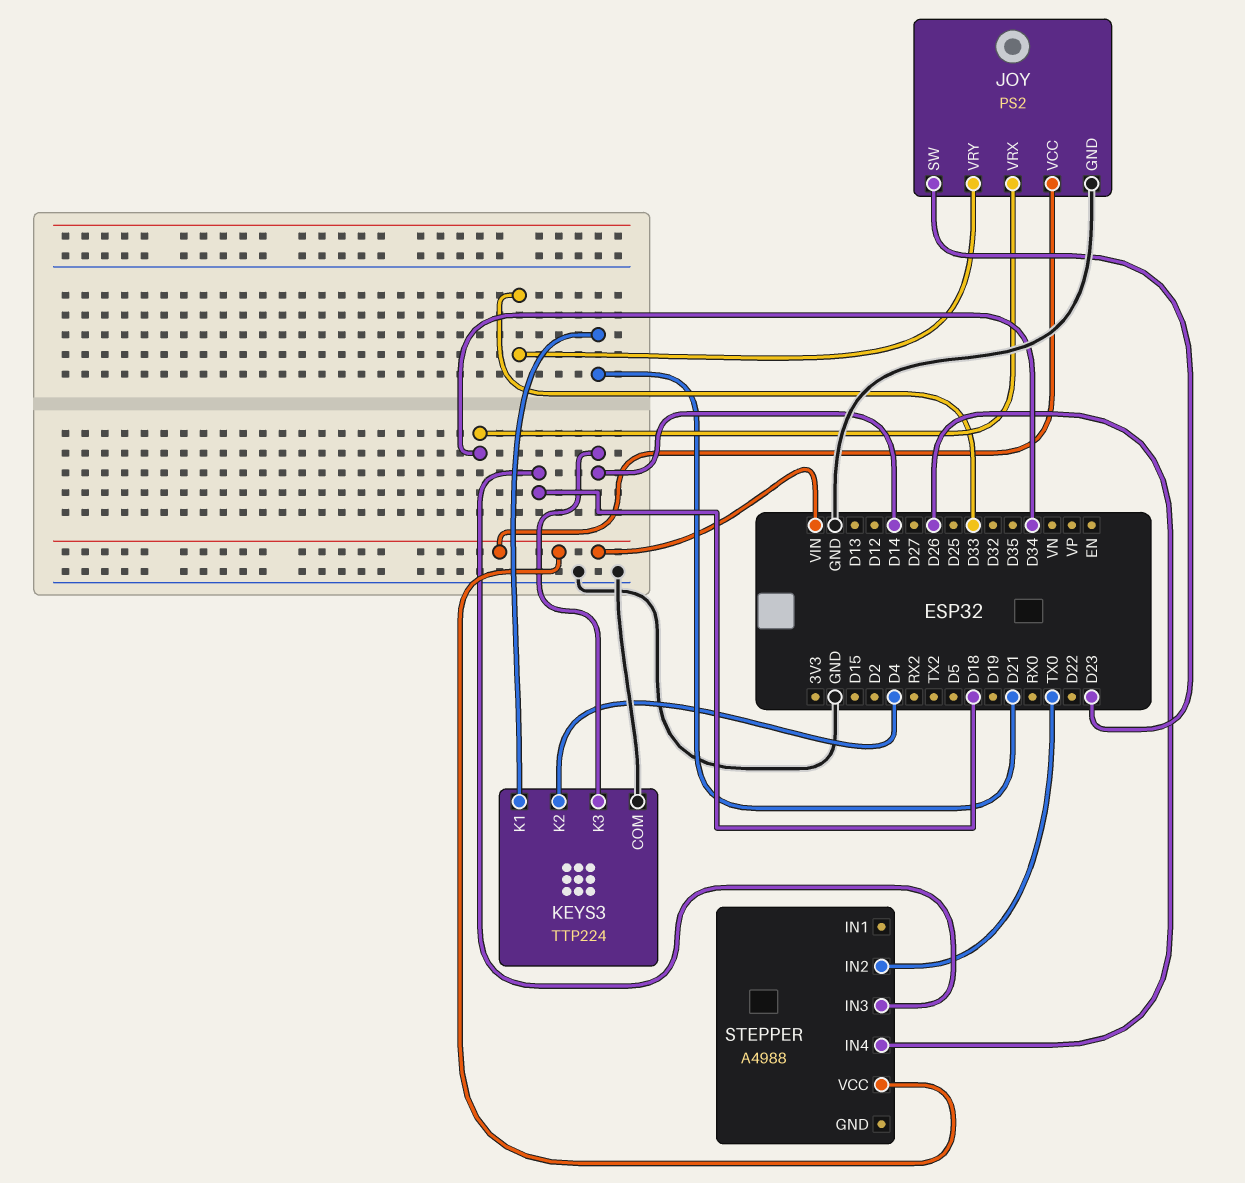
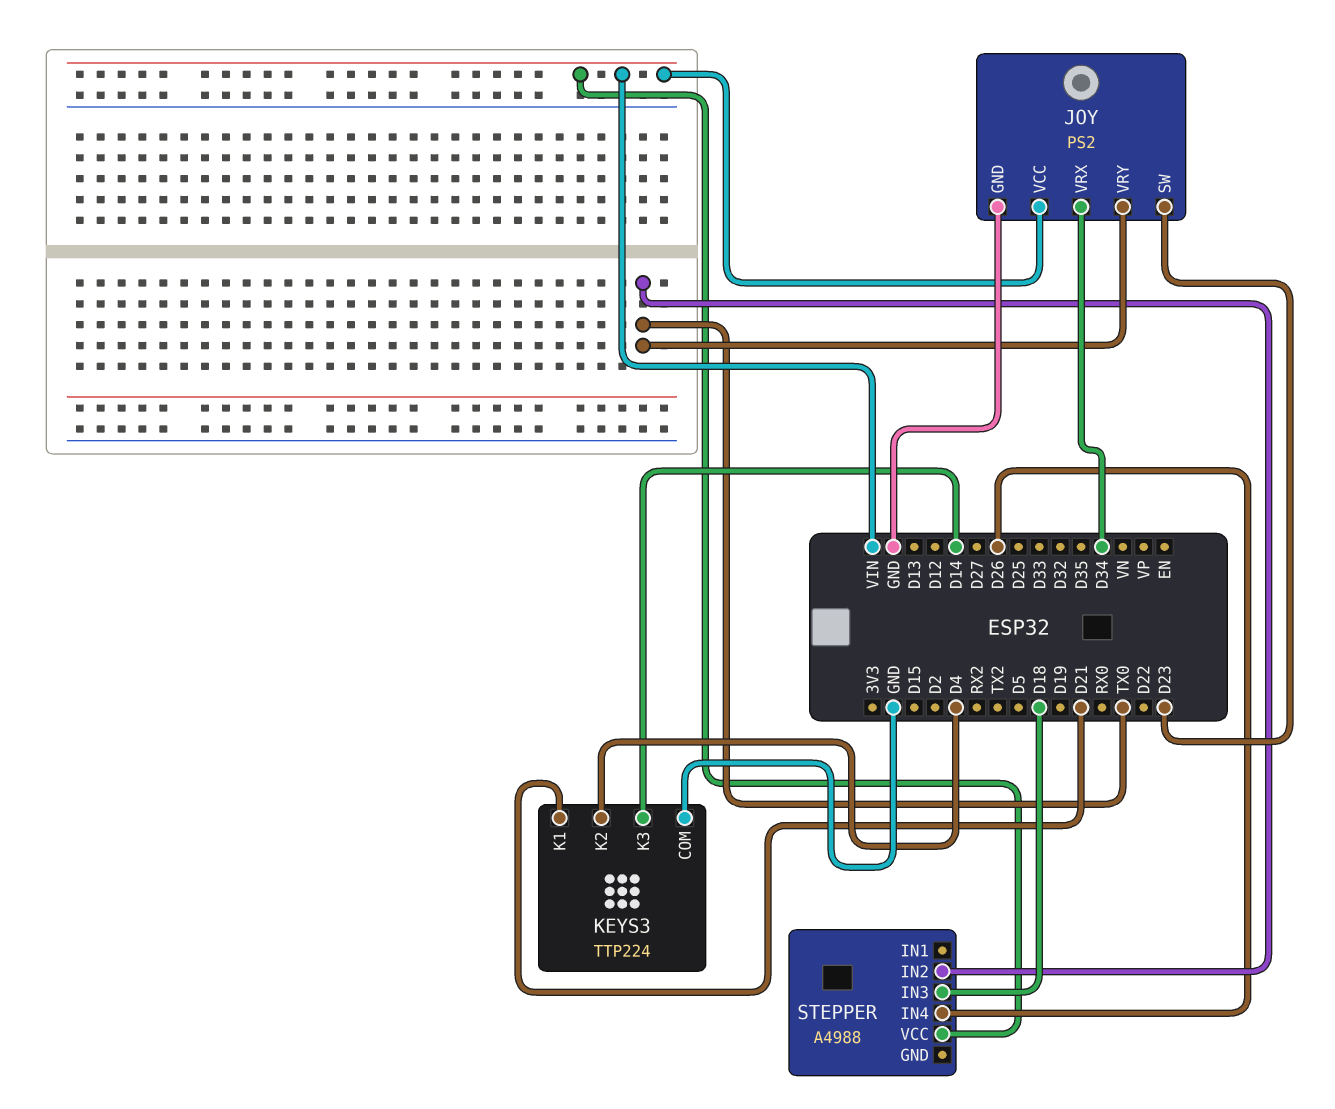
JOY pin VRY: D33 -> TX0

